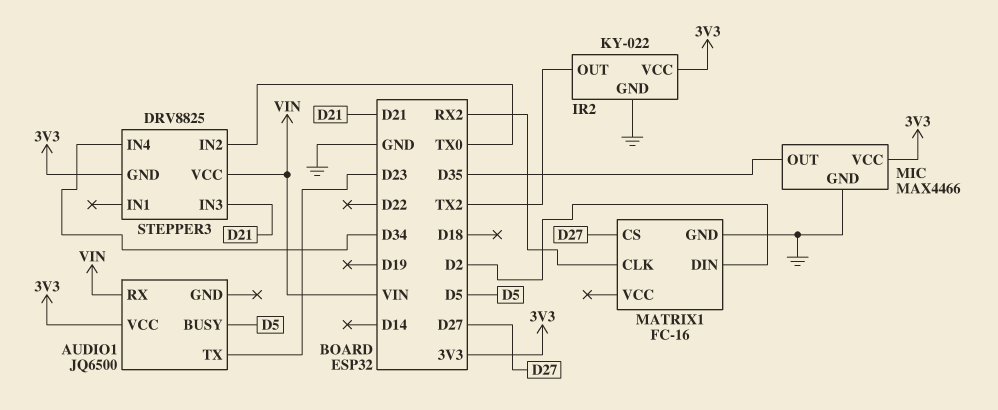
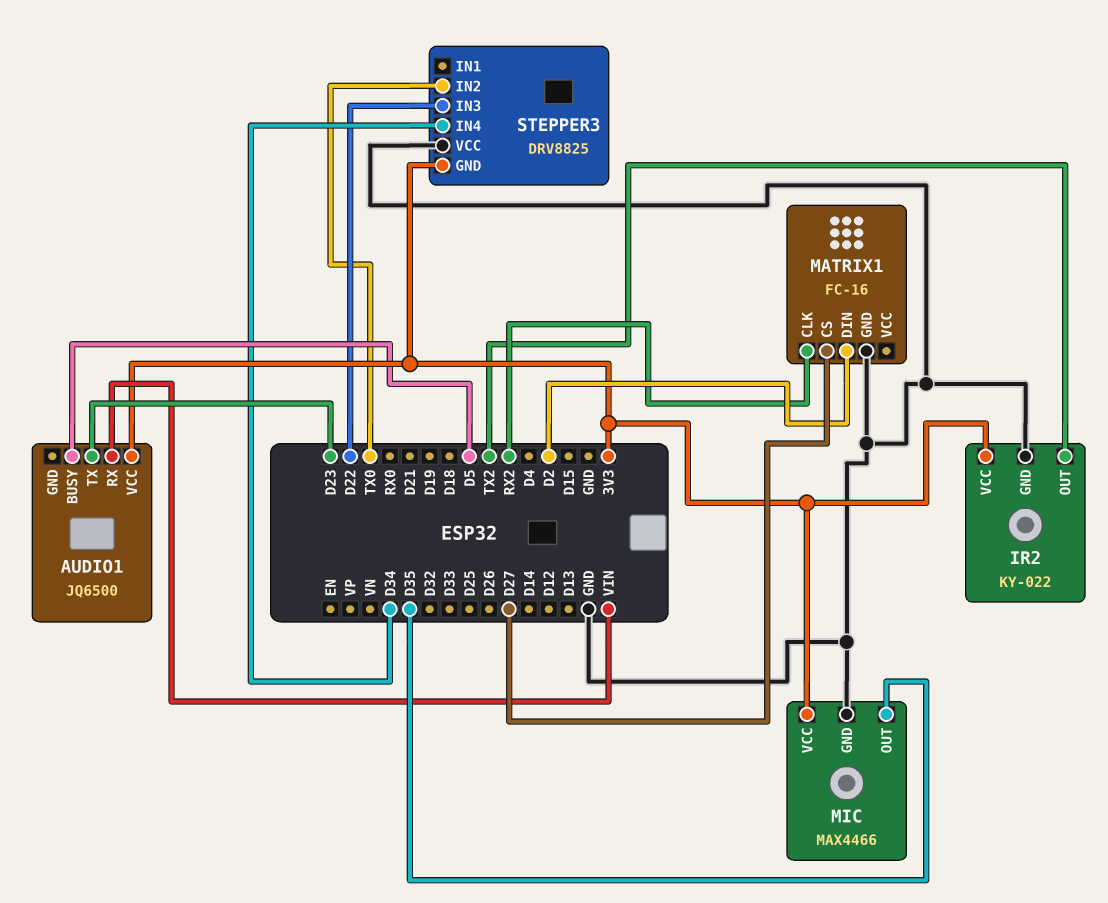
STEPPER3 pin IN3: D21 -> D22
STEPPER3 pin VCC: VIN -> GND

